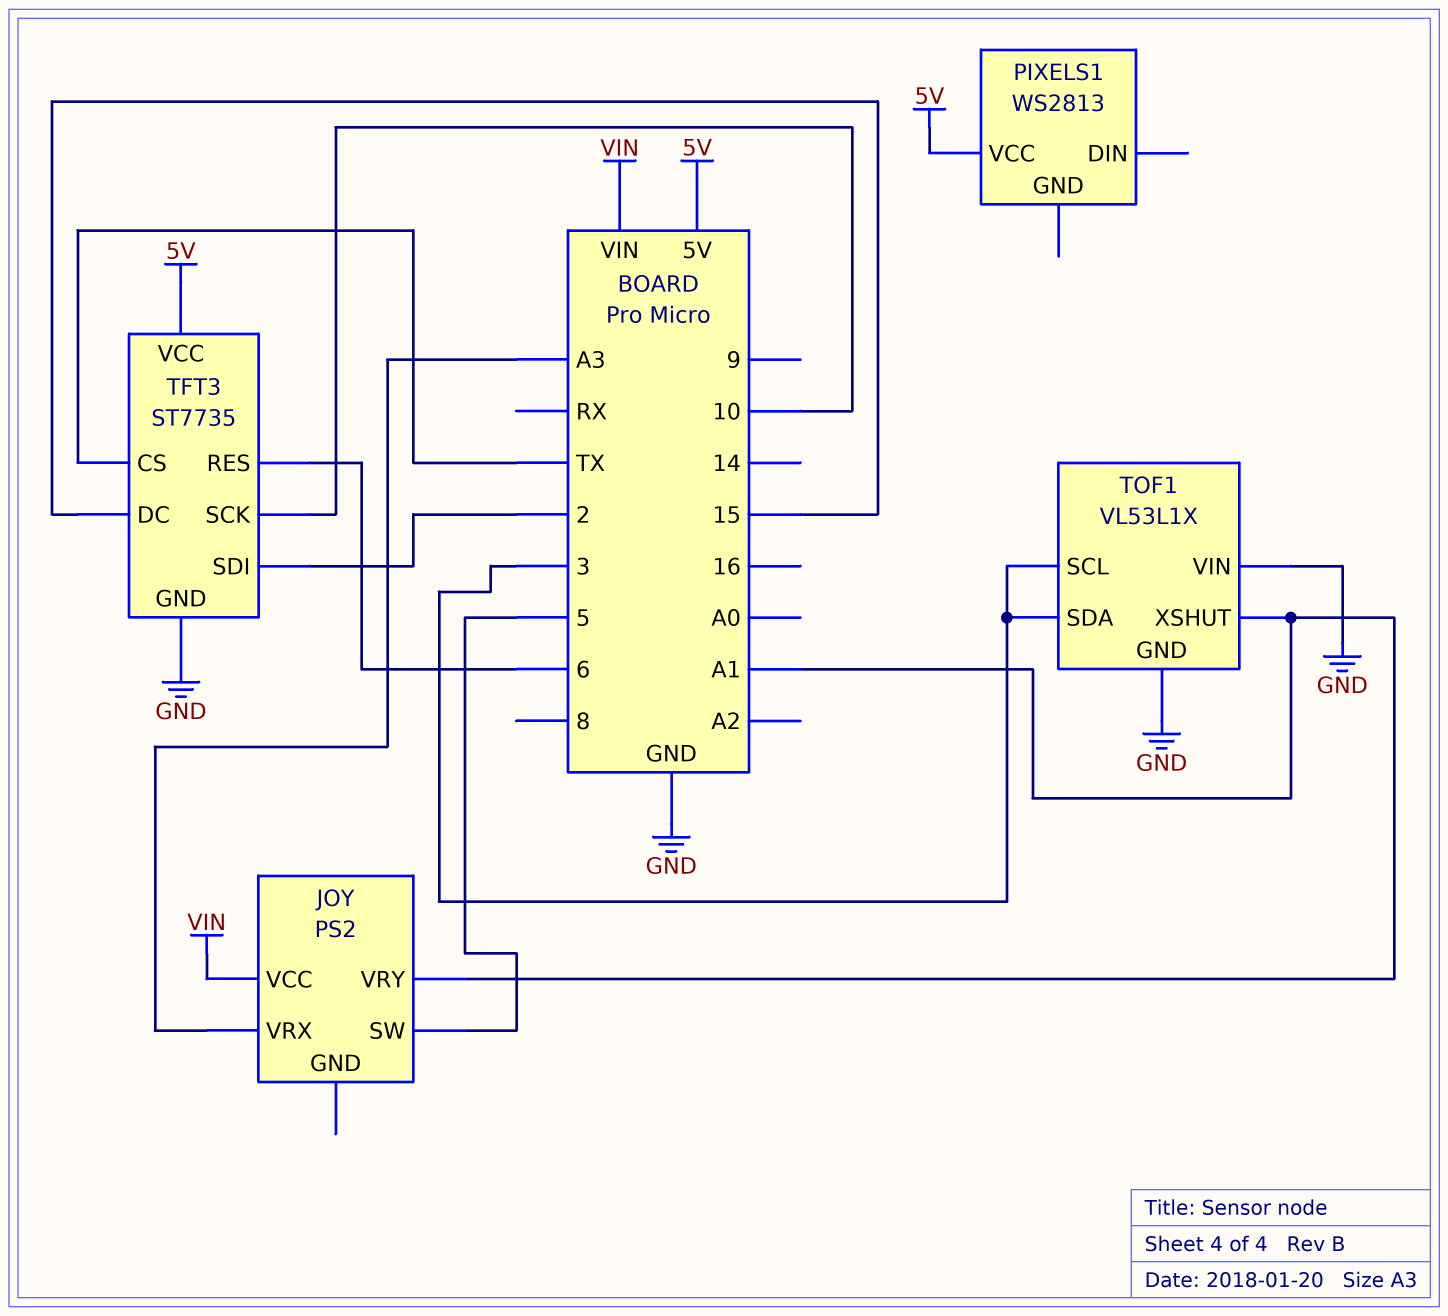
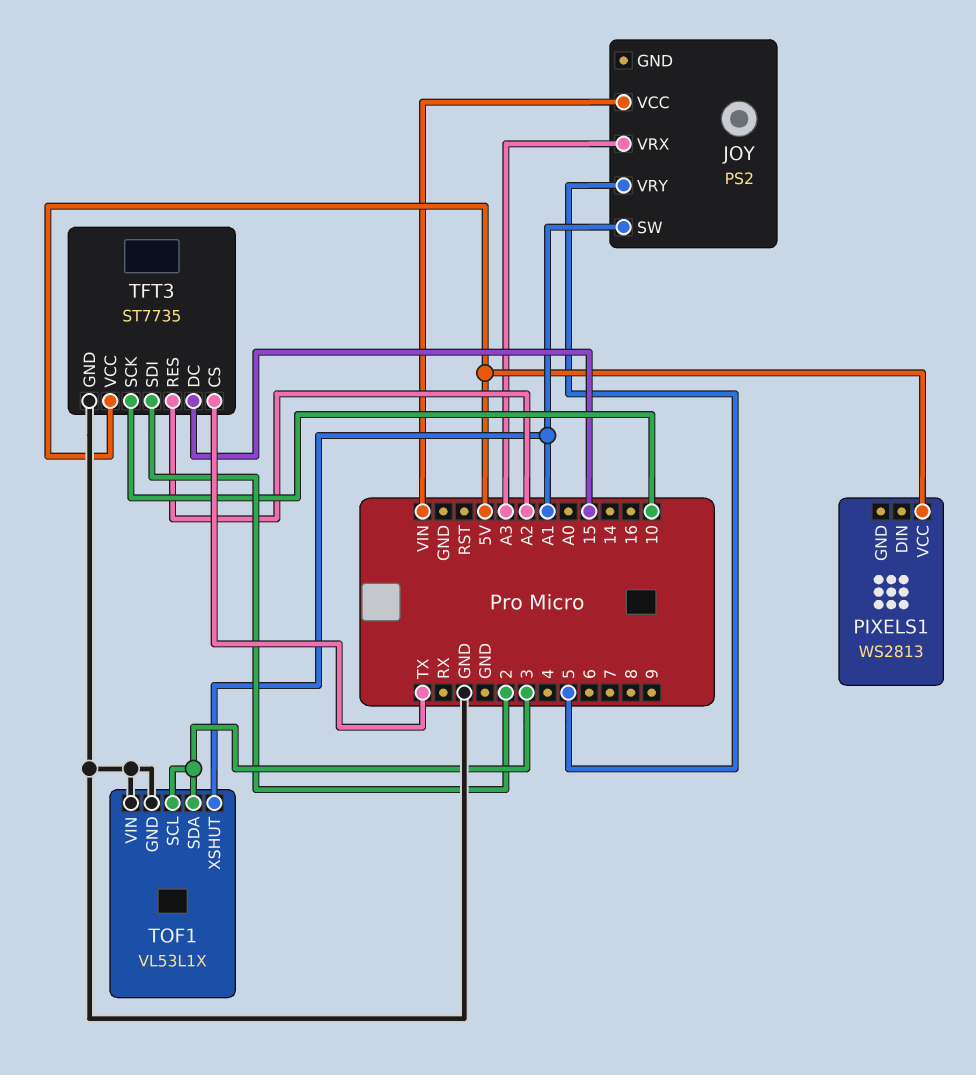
JOY pin SW: 5 -> A1
JOY pin VRY: A1 -> 5
TFT3 pin RES: 6 -> A2

